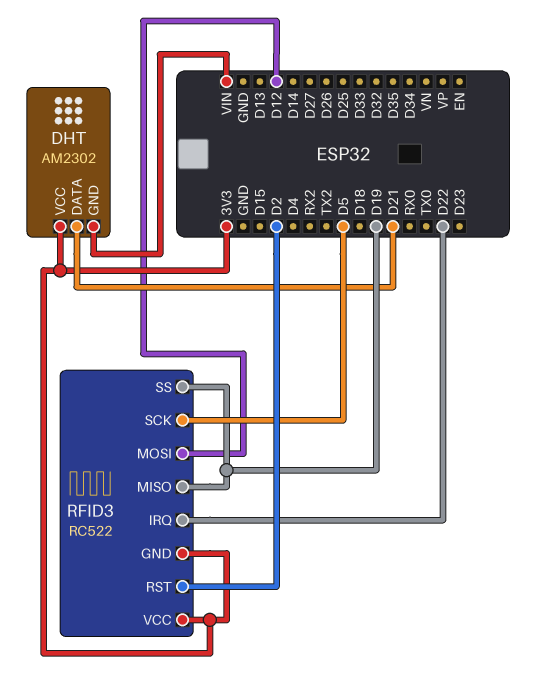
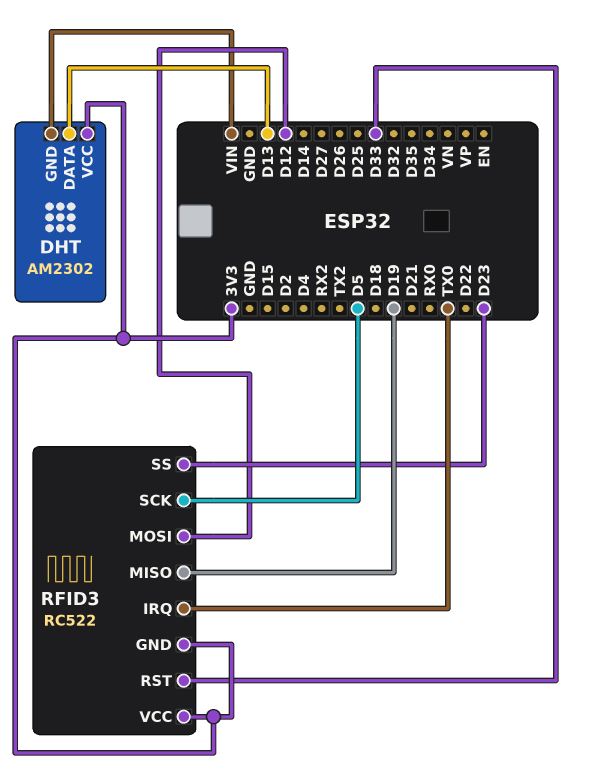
DHT pin DATA: D21 -> D13
RFID3 pin IRQ: D22 -> TX0
RFID3 pin RST: D2 -> D33
RFID3 pin SS: D19 -> D23

